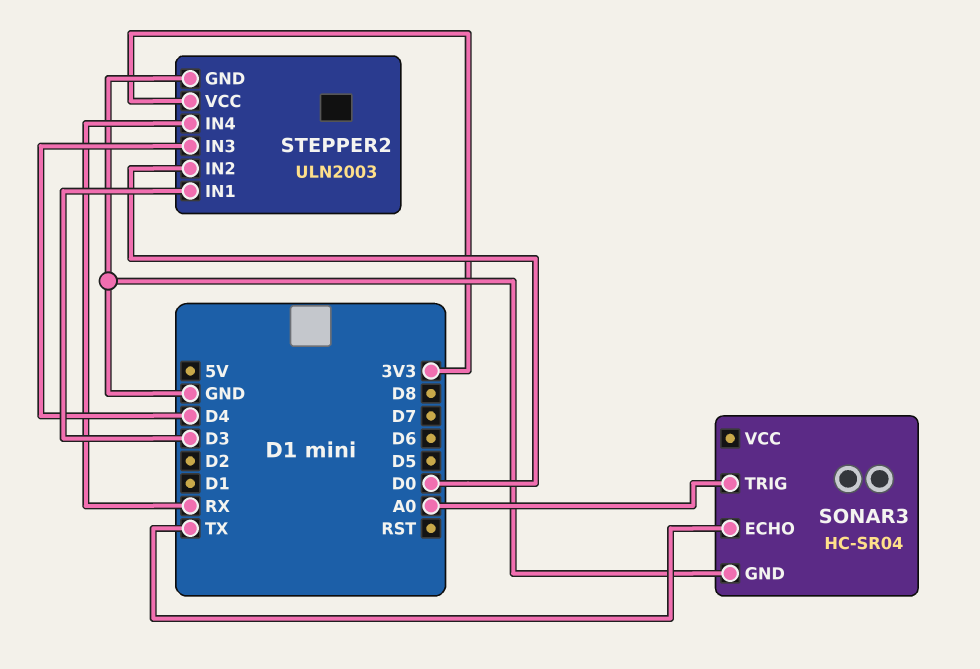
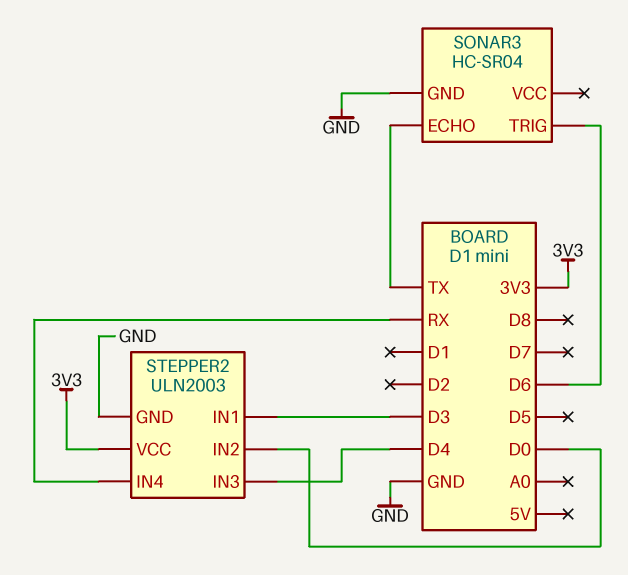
SONAR3 pin TRIG: A0 -> D6

